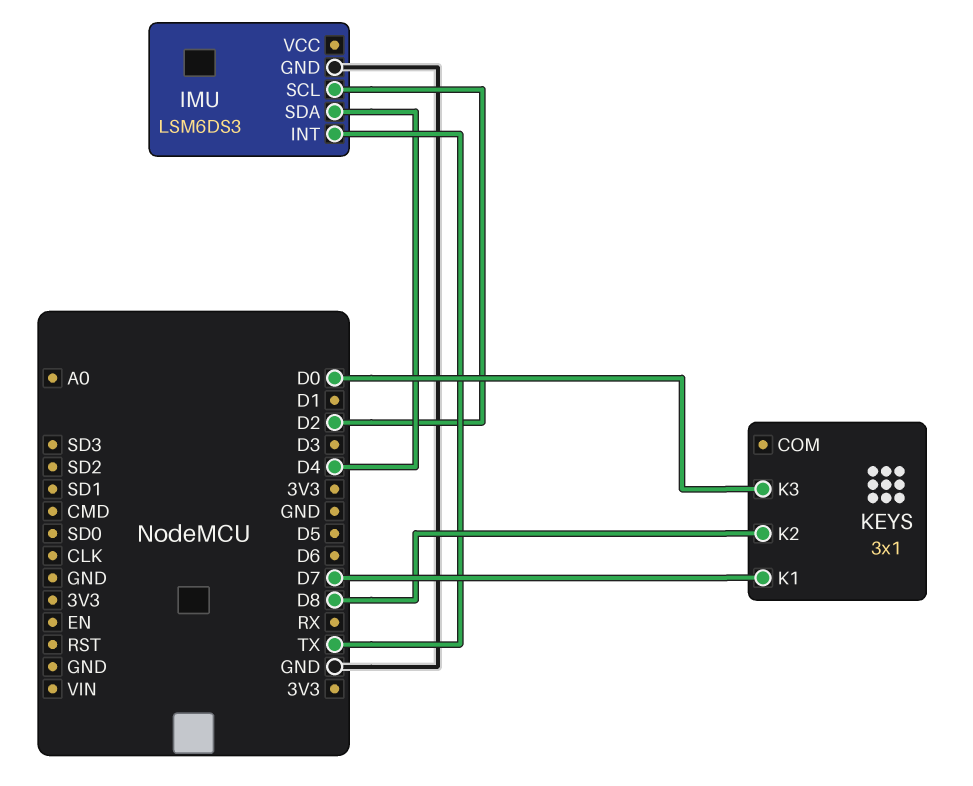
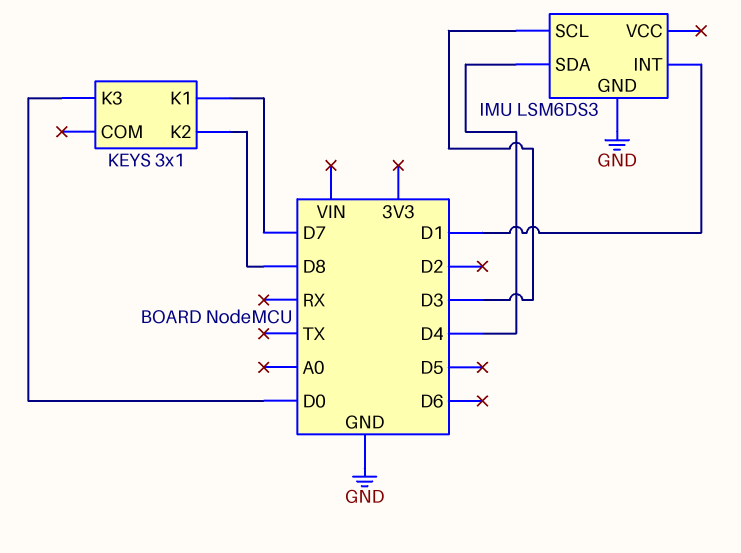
IMU pin INT: TX -> D1
IMU pin SCL: D2 -> D3

